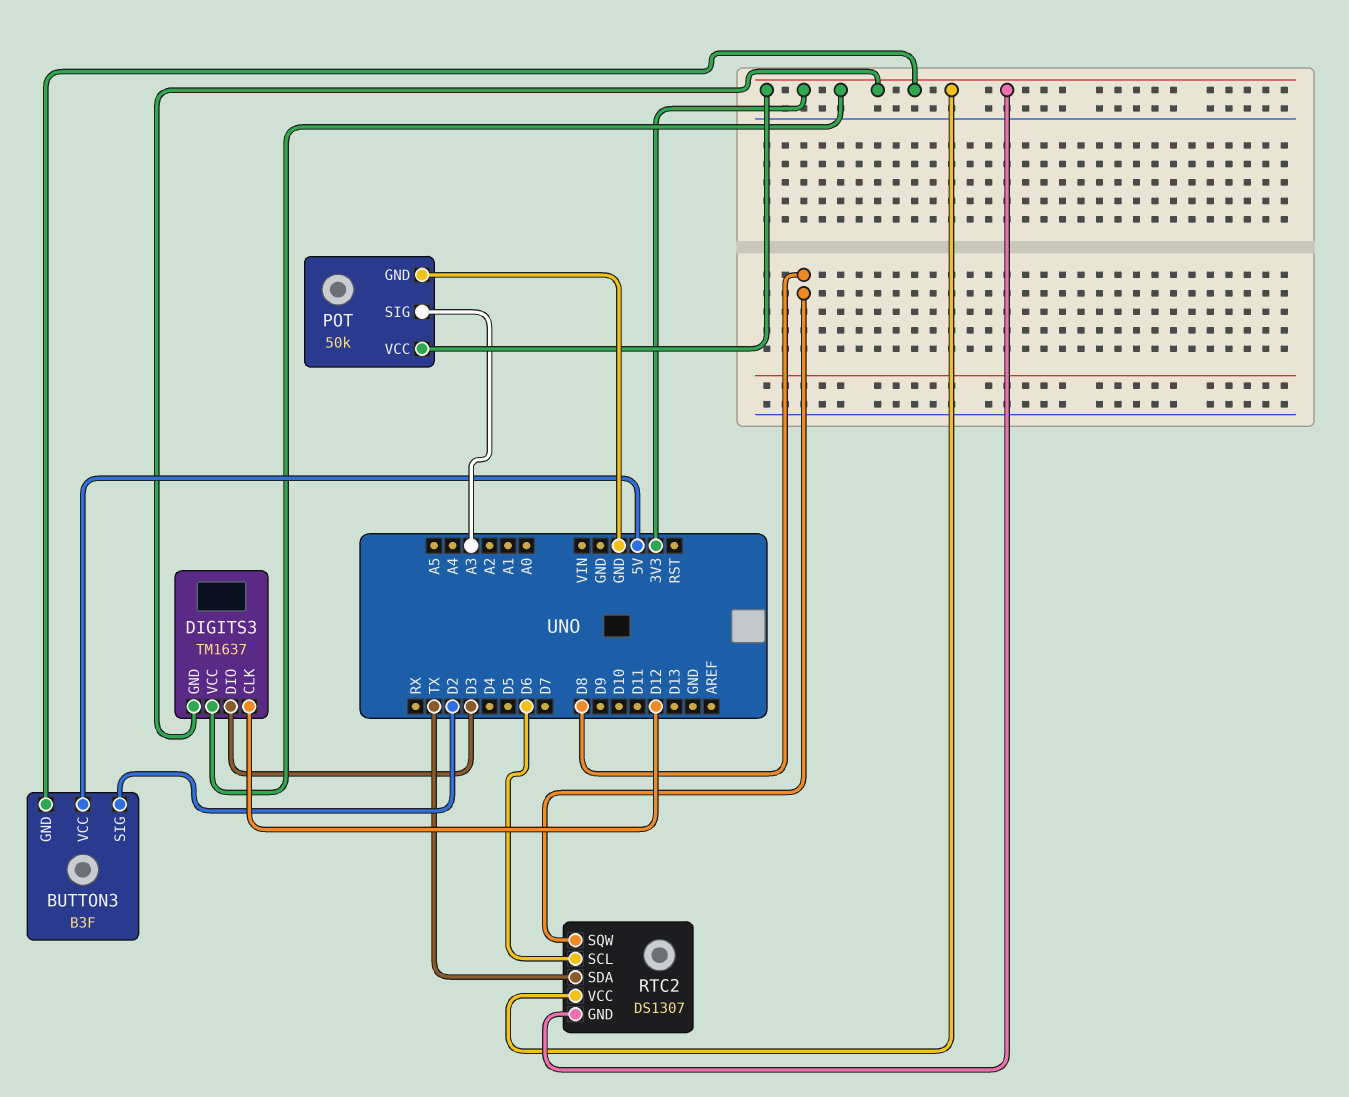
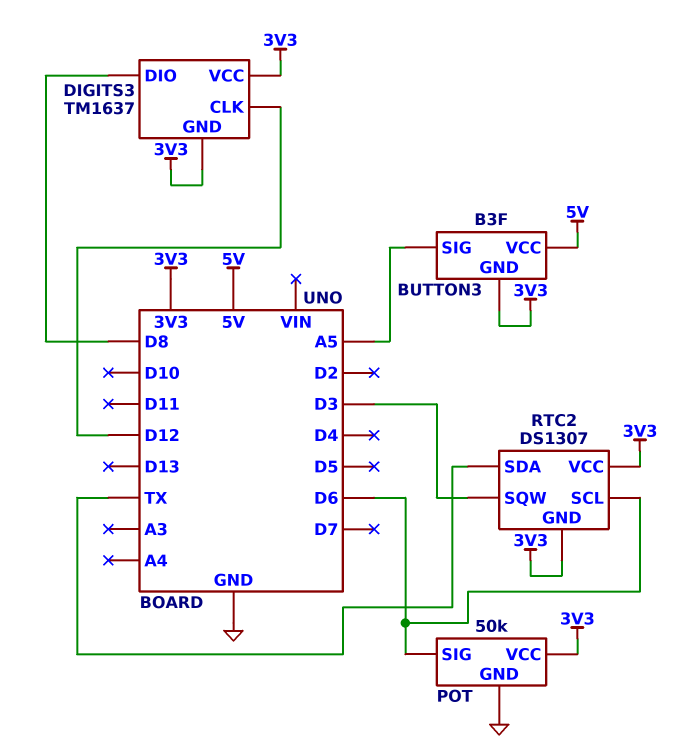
BUTTON3 pin SIG: D2 -> A5
DIGITS3 pin DIO: D3 -> D8
POT pin SIG: A3 -> D6
RTC2 pin SQW: D8 -> D3

